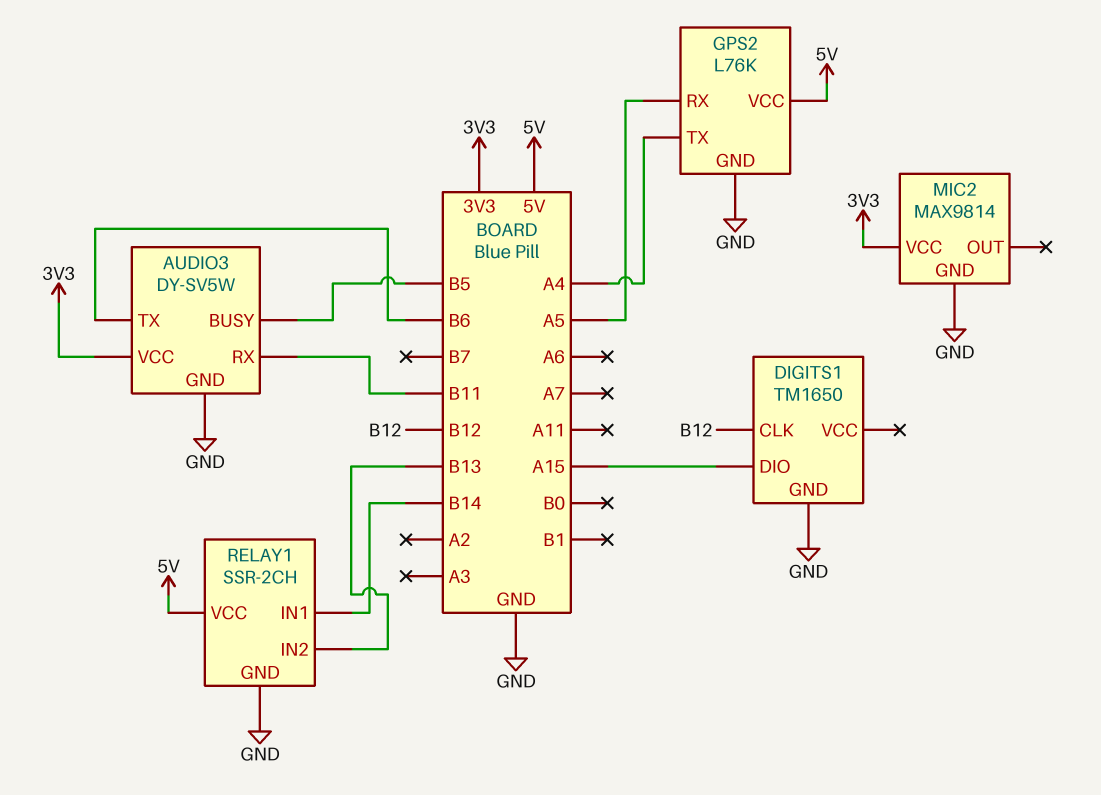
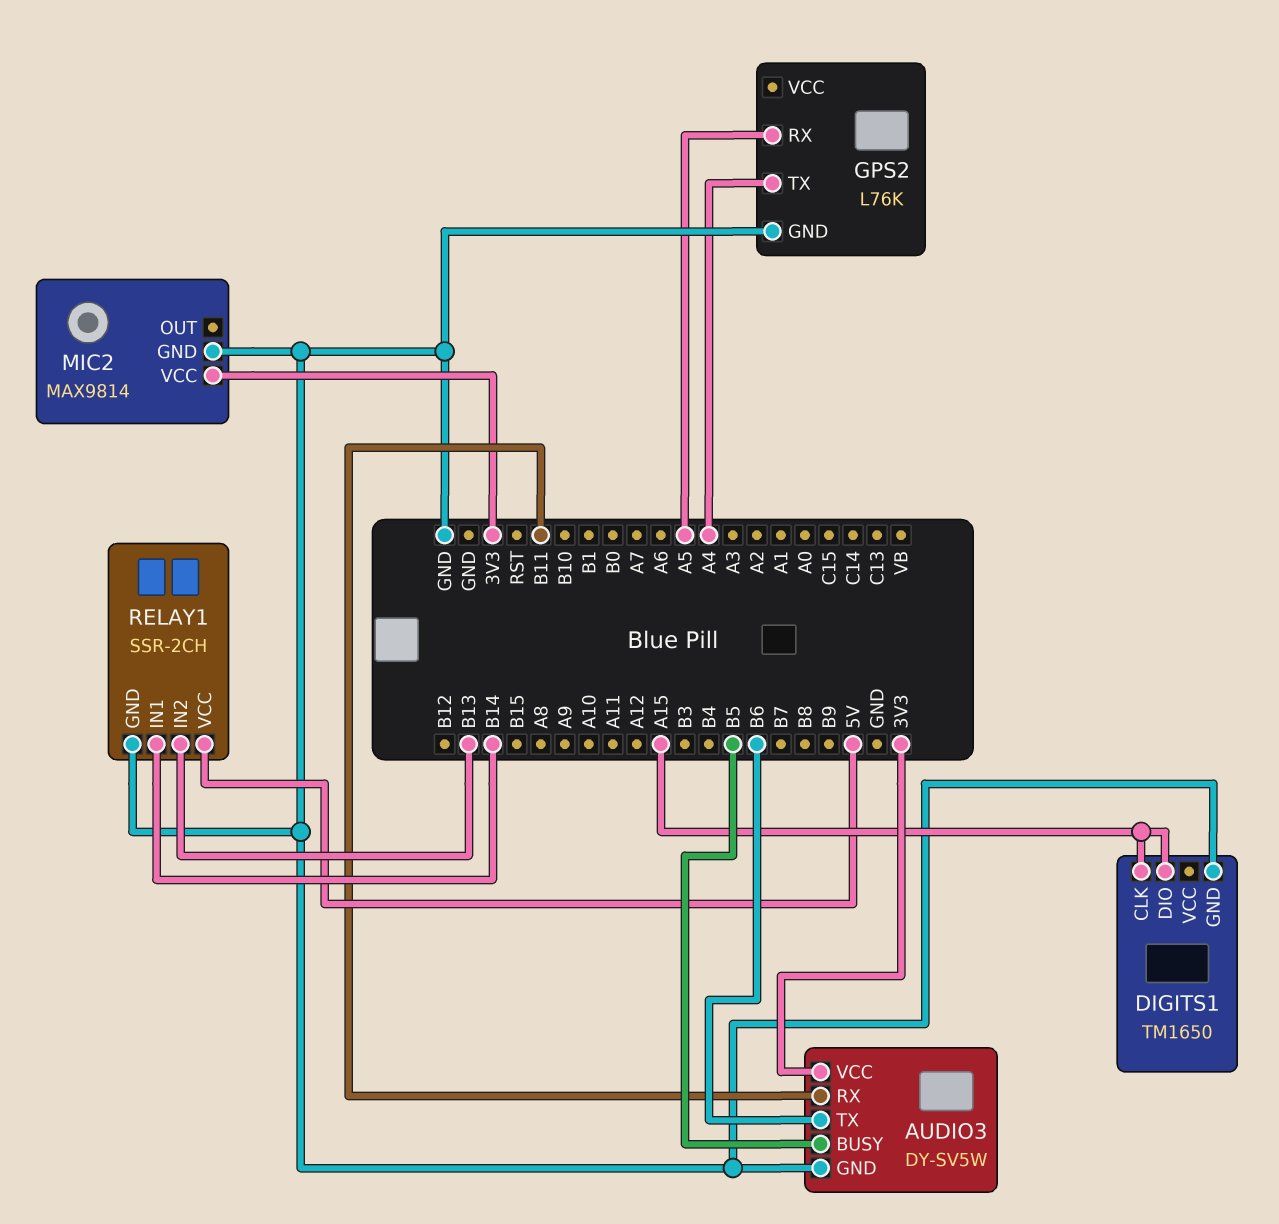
DIGITS1 pin CLK: B12 -> A15
GPS2 pin VCC: 5V -> none

